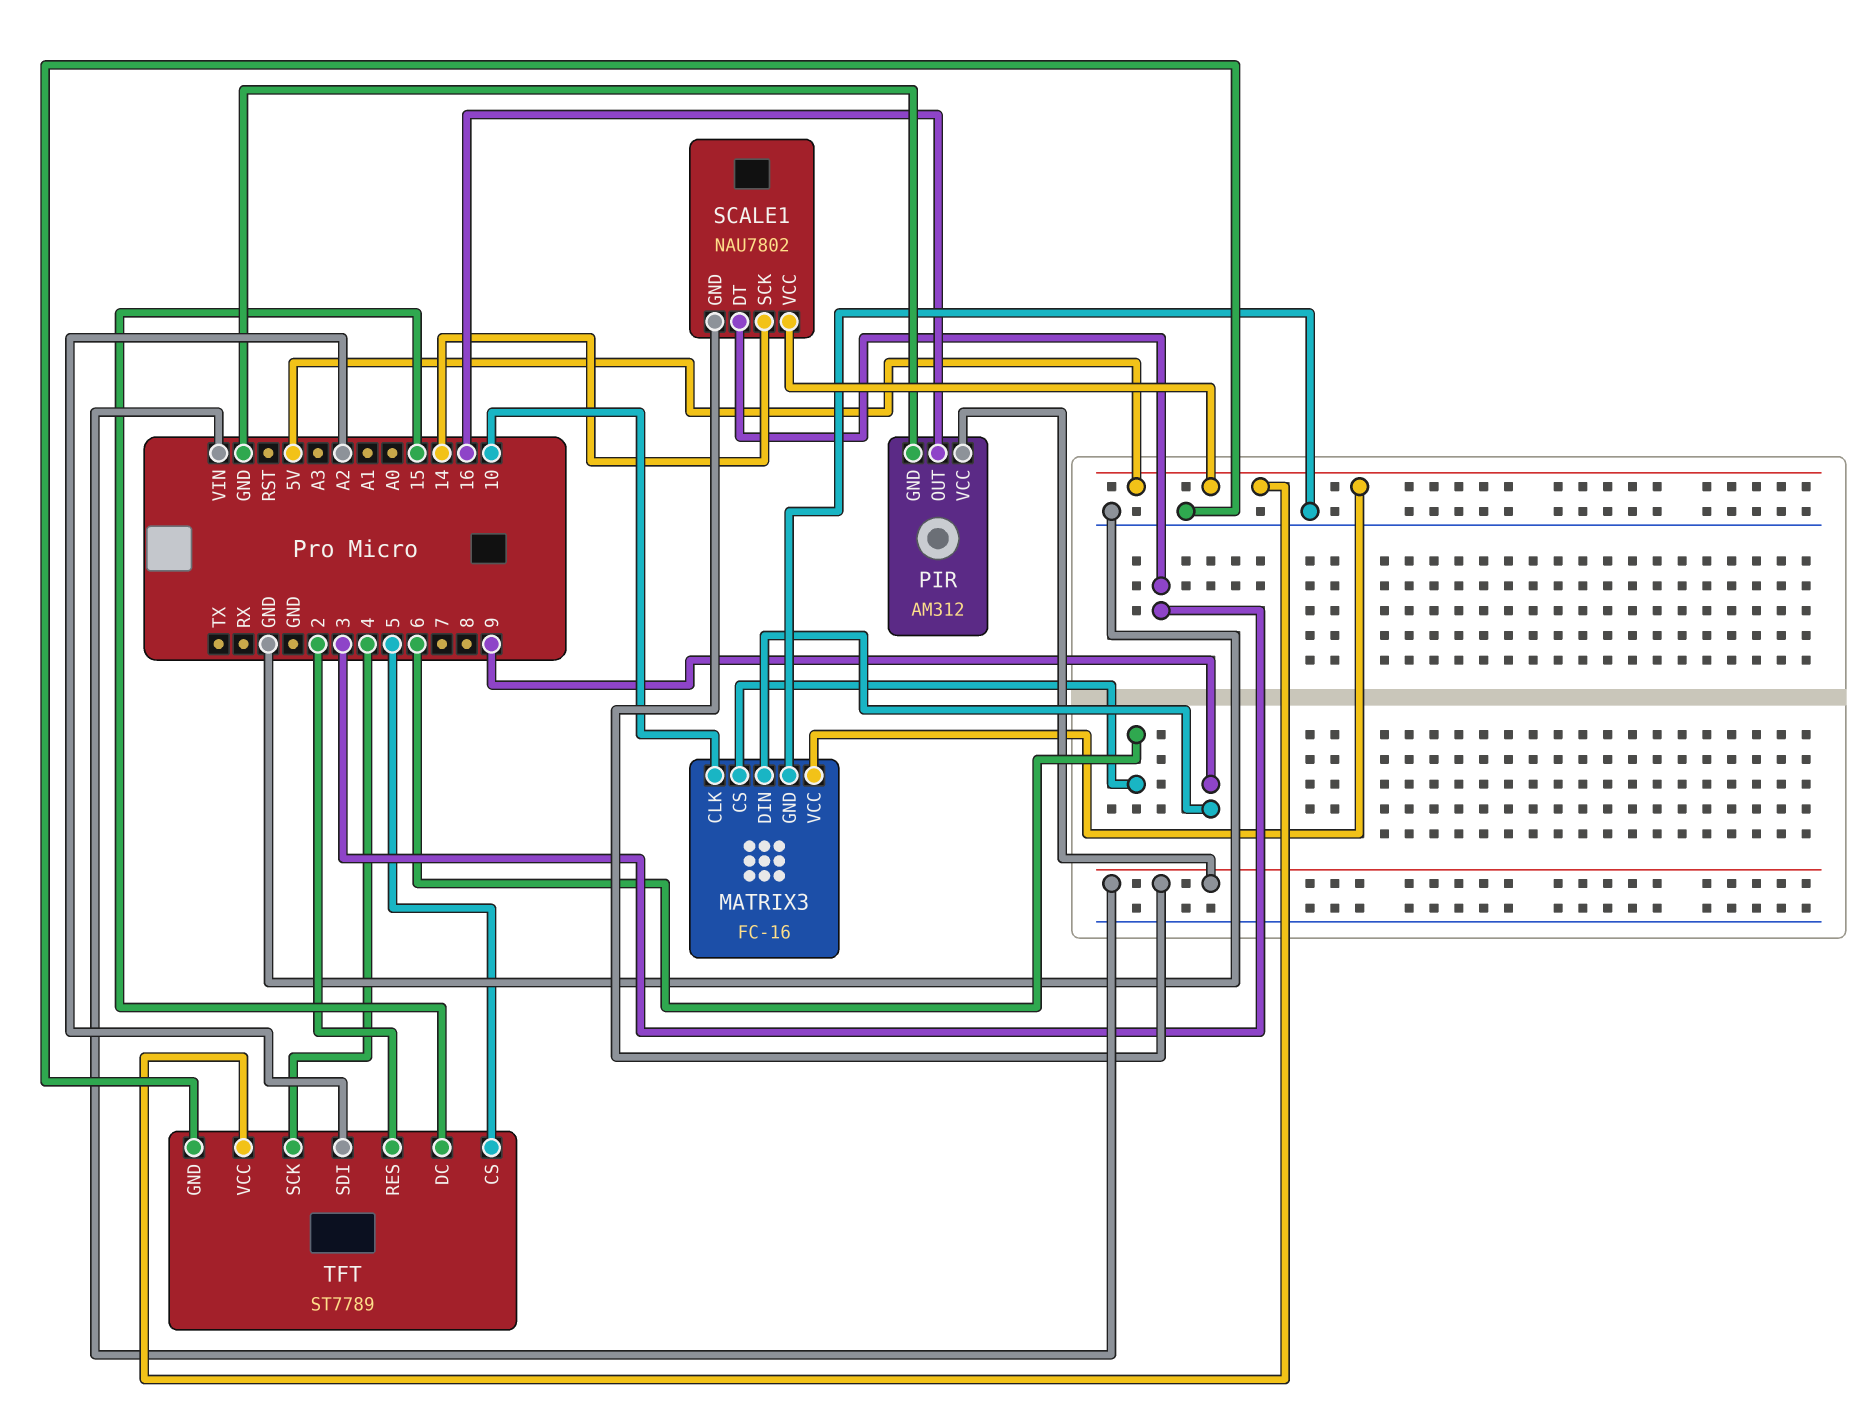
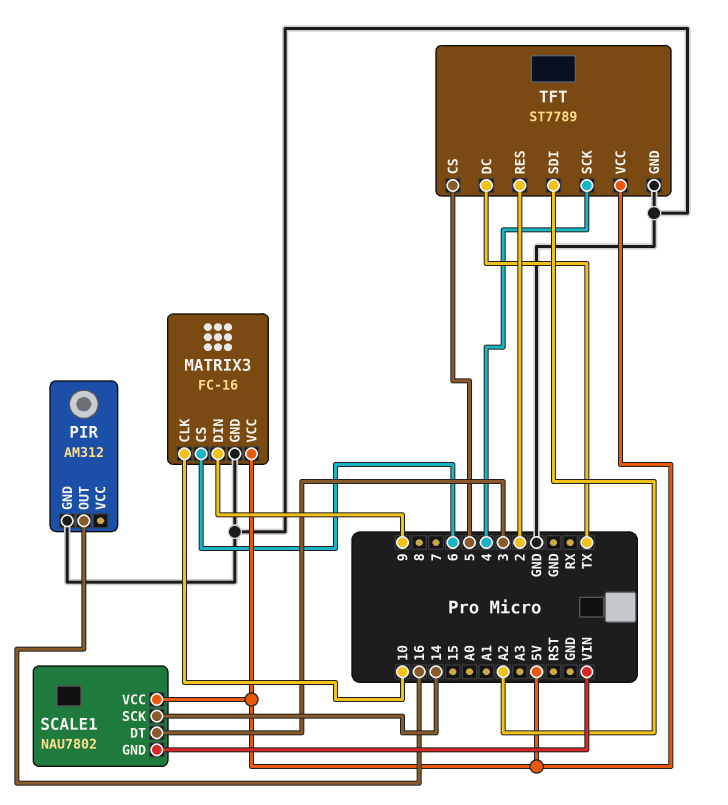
PIR pin VCC: VIN -> none
TFT pin DC: 15 -> TX

